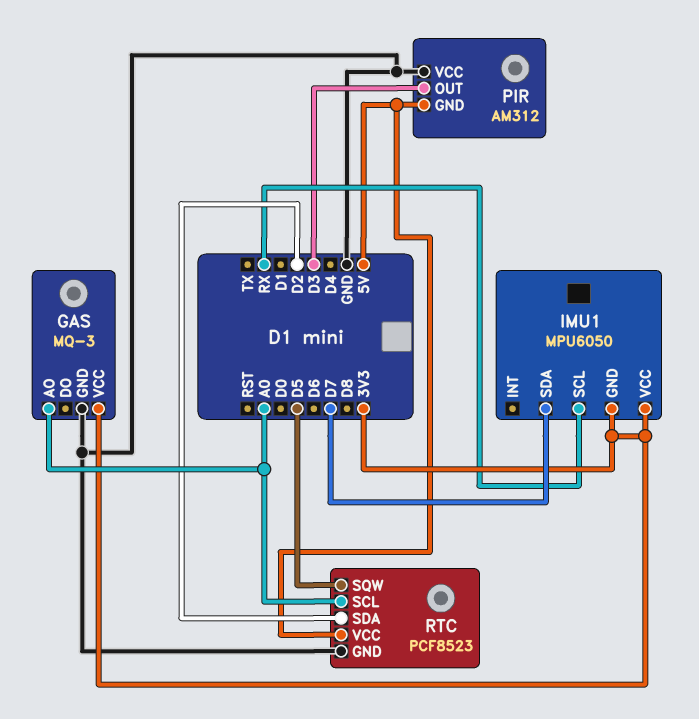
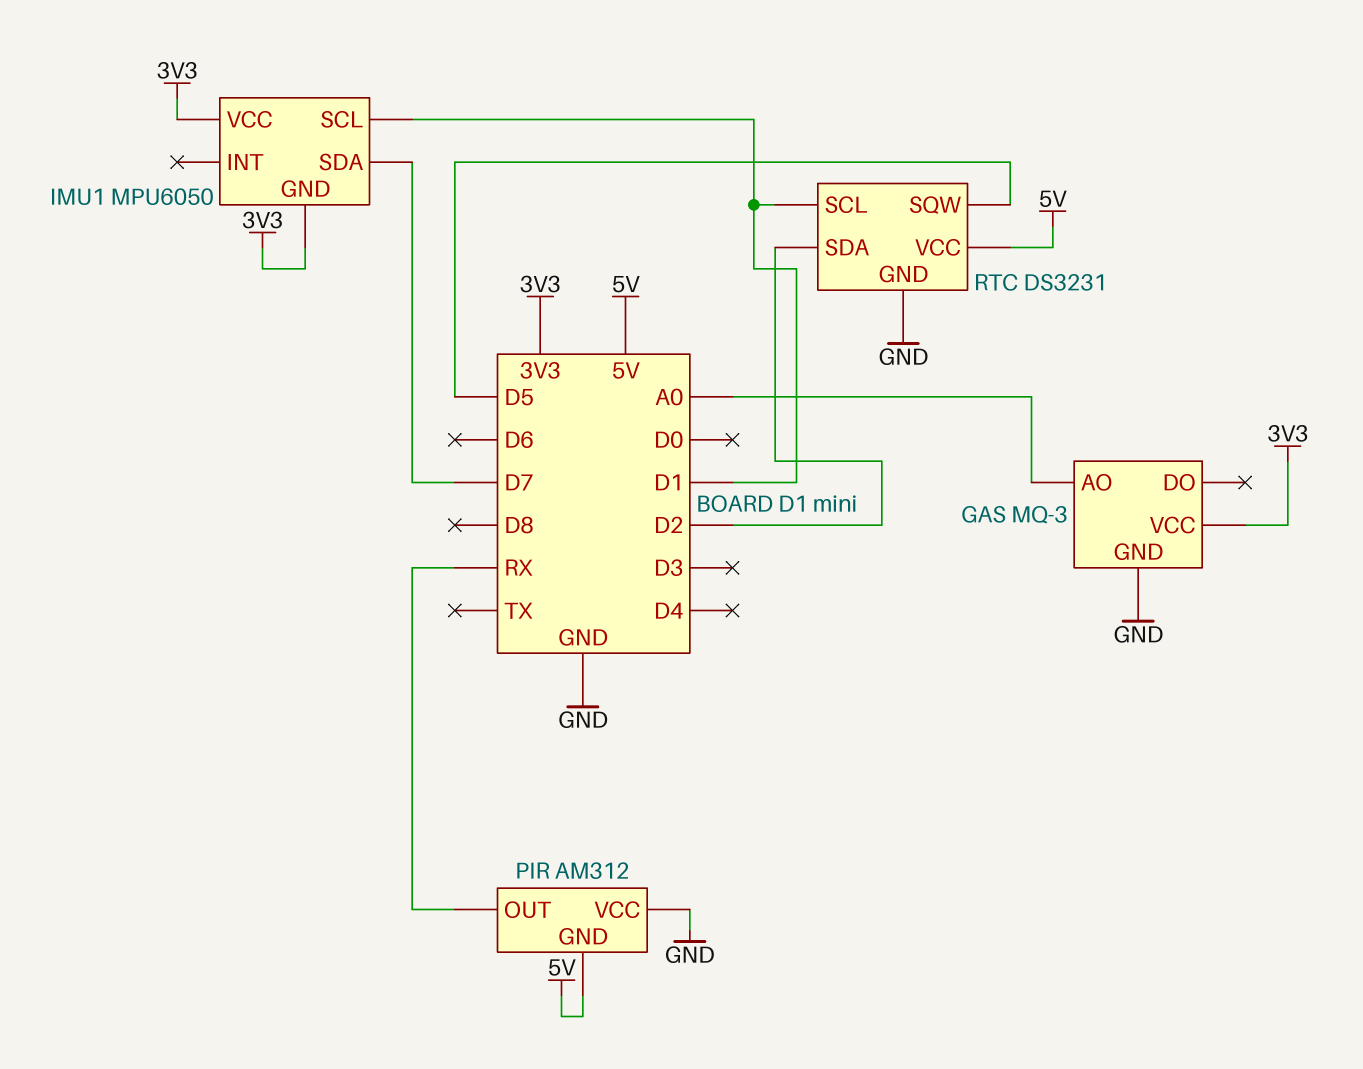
IMU1 pin SCL: RX -> D1
PIR pin OUT: D3 -> RX
RTC: PCF8523 -> DS3231
RTC pin SCL: A0 -> D1

